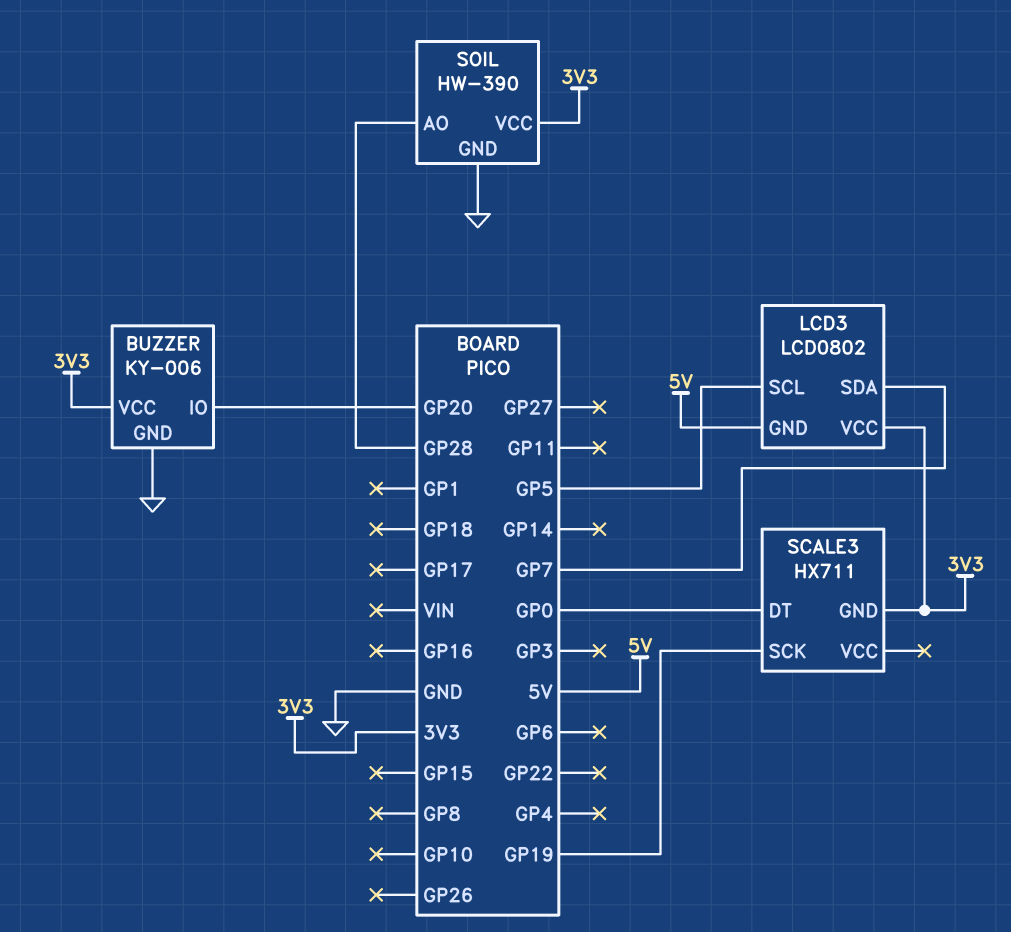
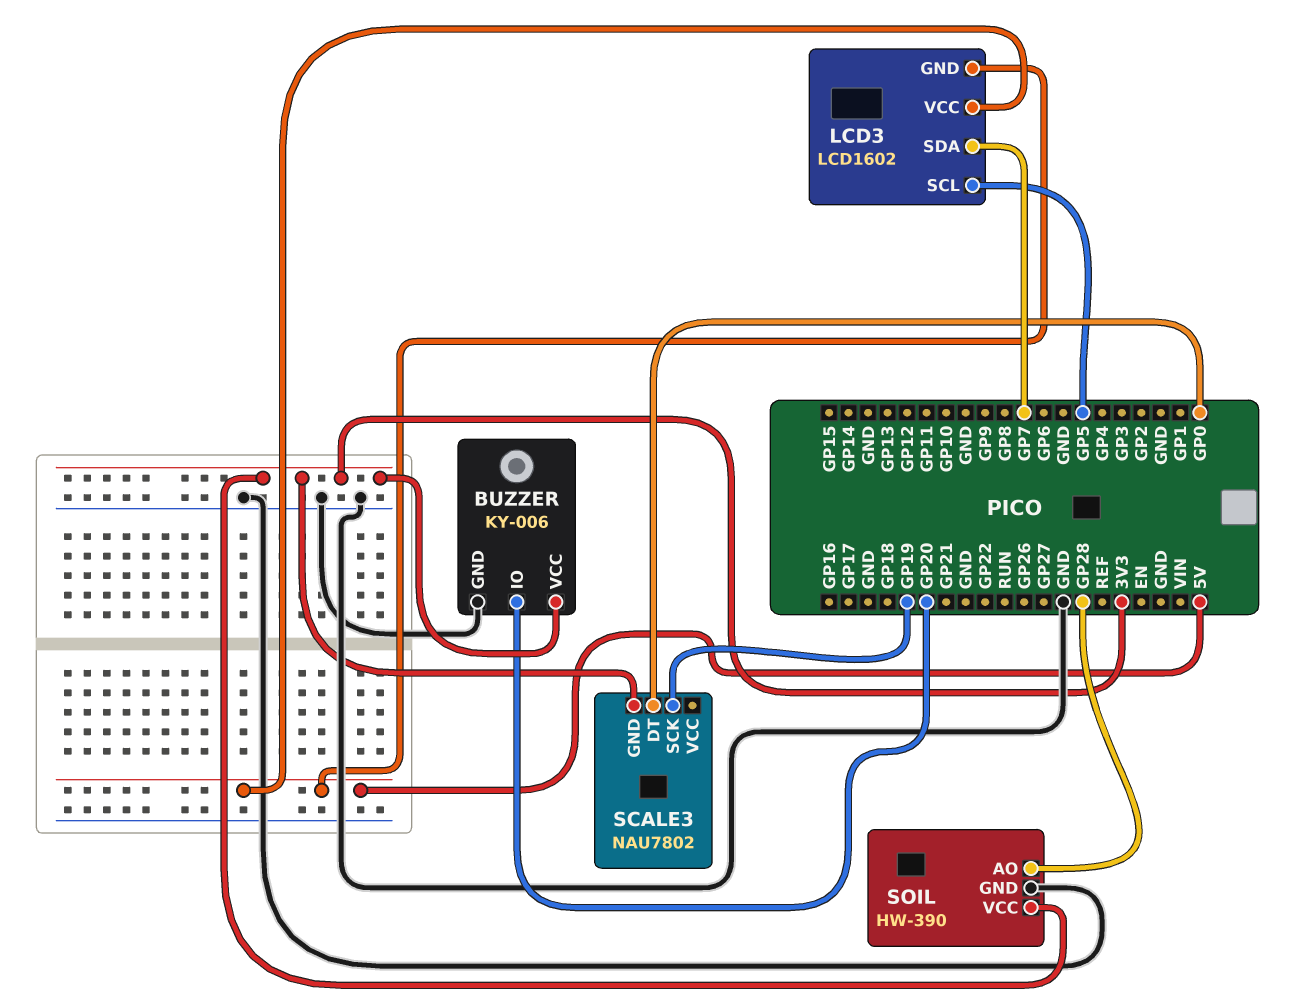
LCD3: LCD0802 -> LCD1602
LCD3 pin VCC: 3V3 -> 5V
SCALE3: HX711 -> NAU7802

